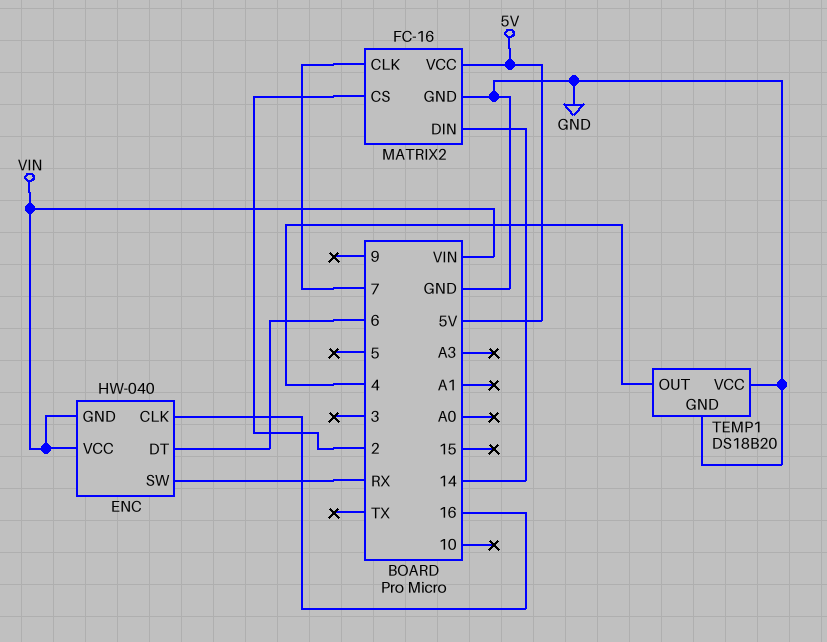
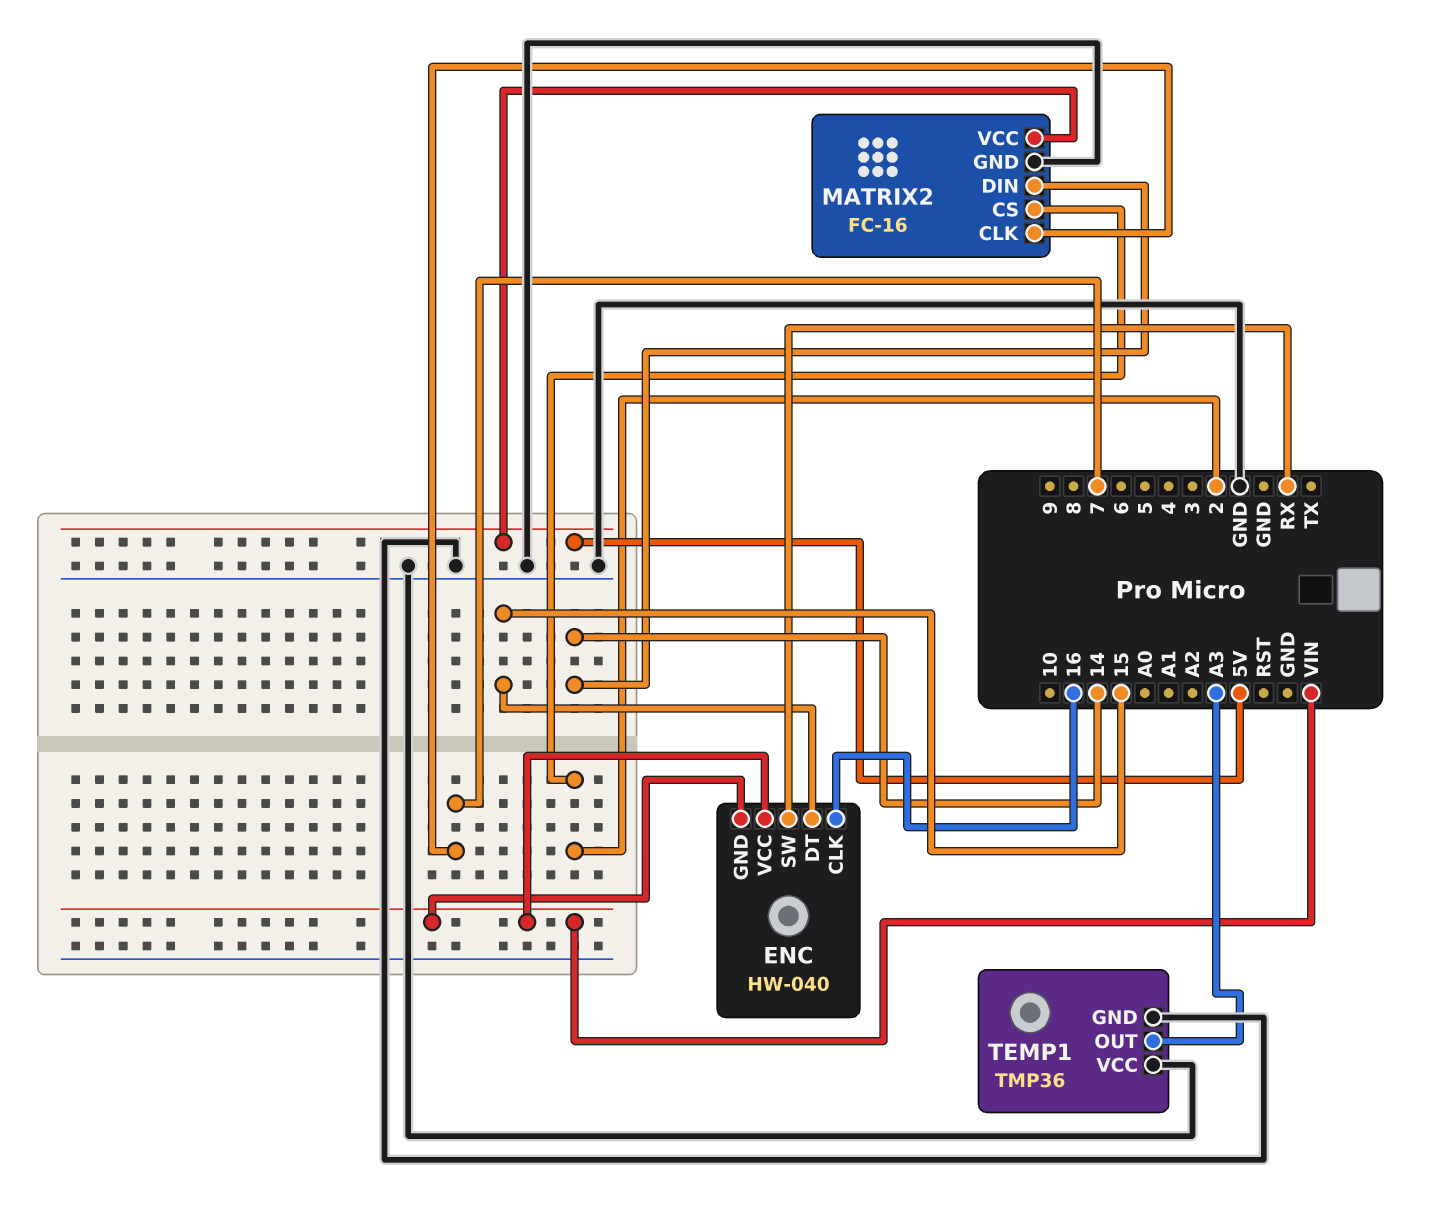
ENC pin DT: 6 -> 15
TEMP1: DS18B20 -> TMP36
TEMP1 pin OUT: 4 -> A3

